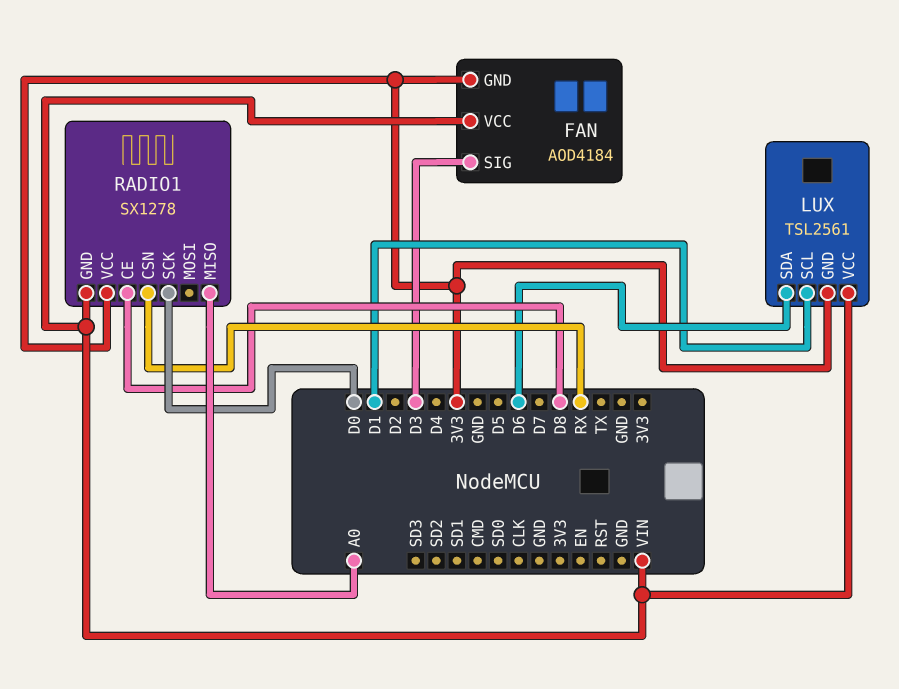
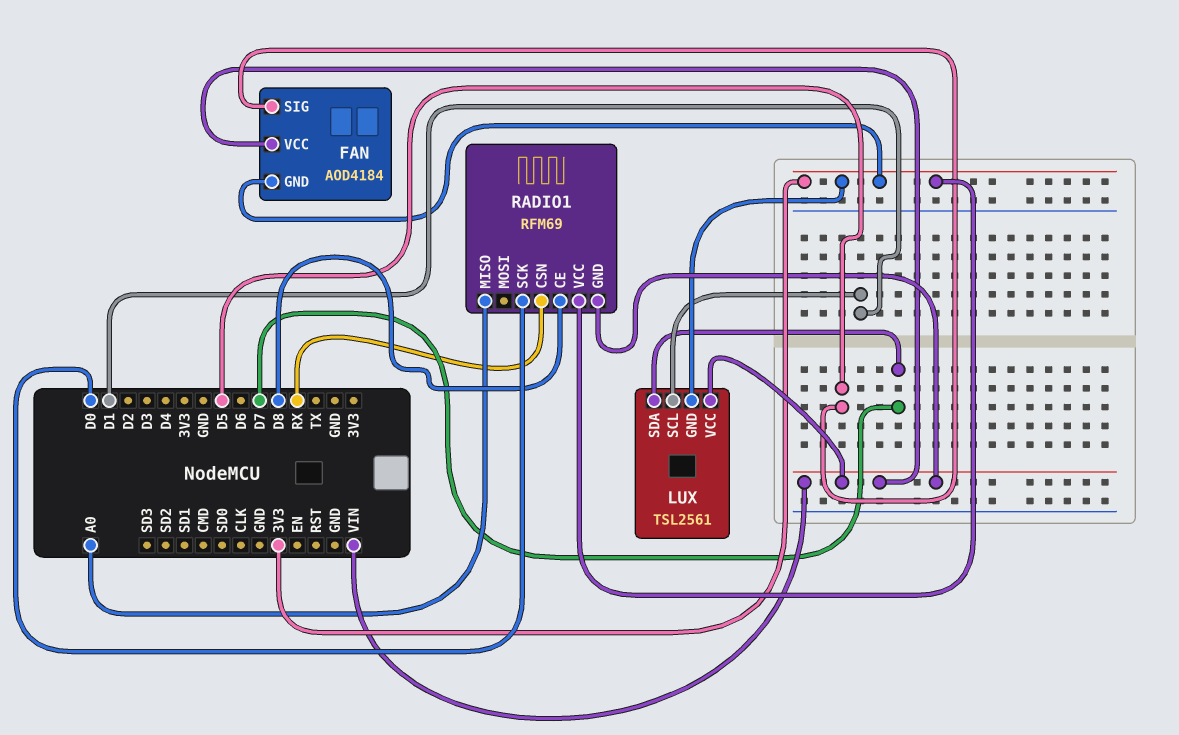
FAN pin SIG: D3 -> D5
LUX pin SDA: D6 -> D7
RADIO1: SX1278 -> RFM69

